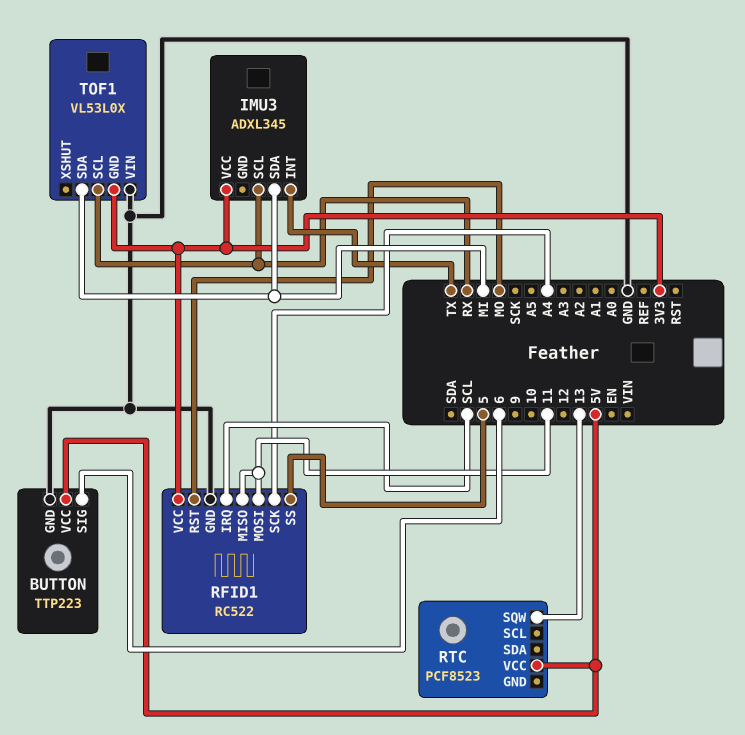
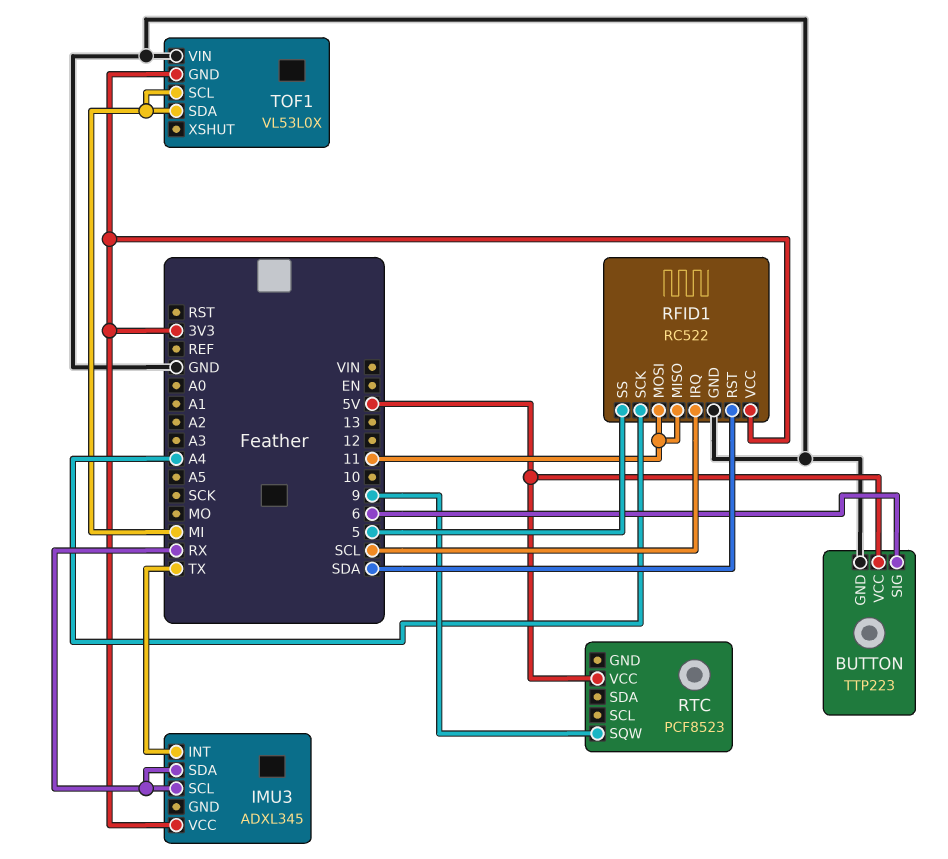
IMU3 pin SDA: MI -> RX
RFID1 pin RST: MO -> SDA
RTC pin SQW: 13 -> 9
TOF1 pin SCL: RX -> MI

